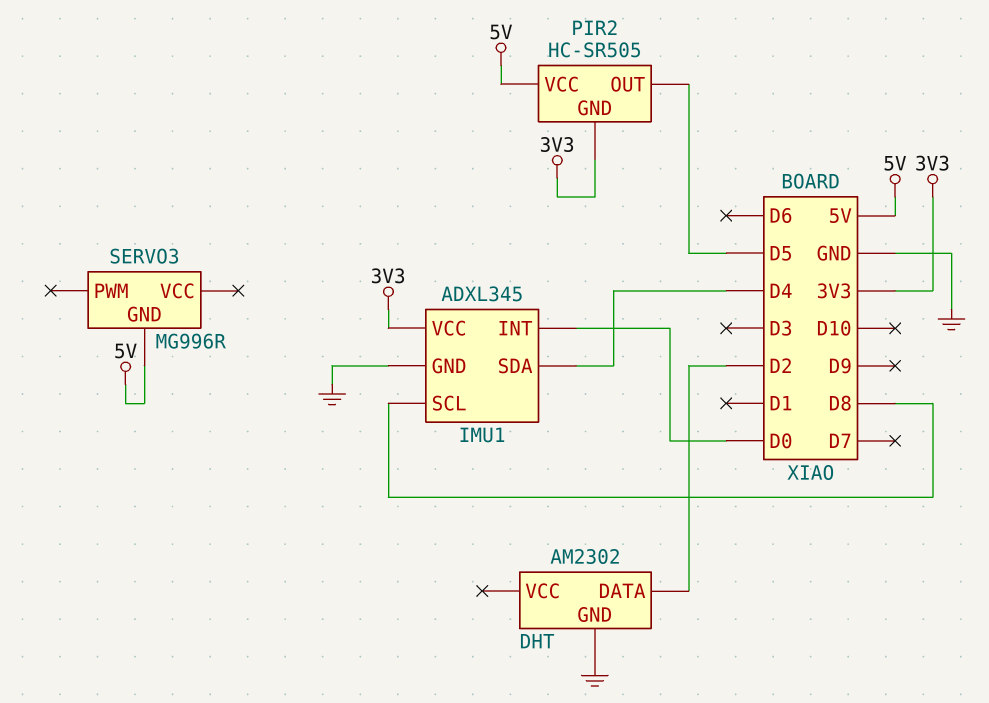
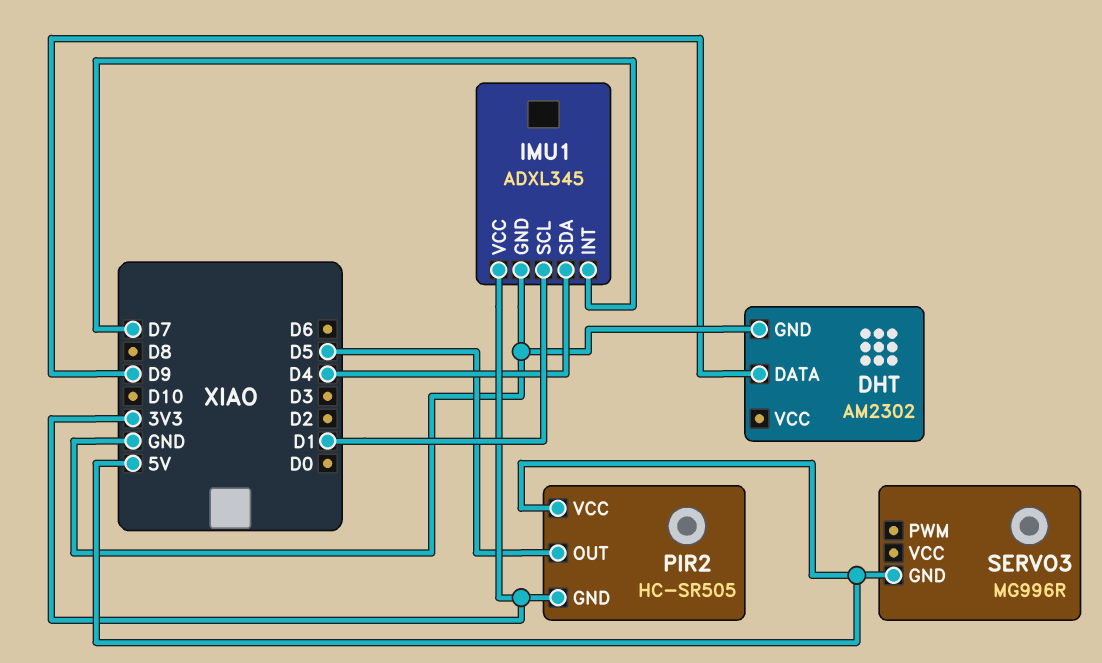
DHT pin DATA: D2 -> D9
IMU1 pin INT: D0 -> D7
IMU1 pin SCL: D8 -> D1

